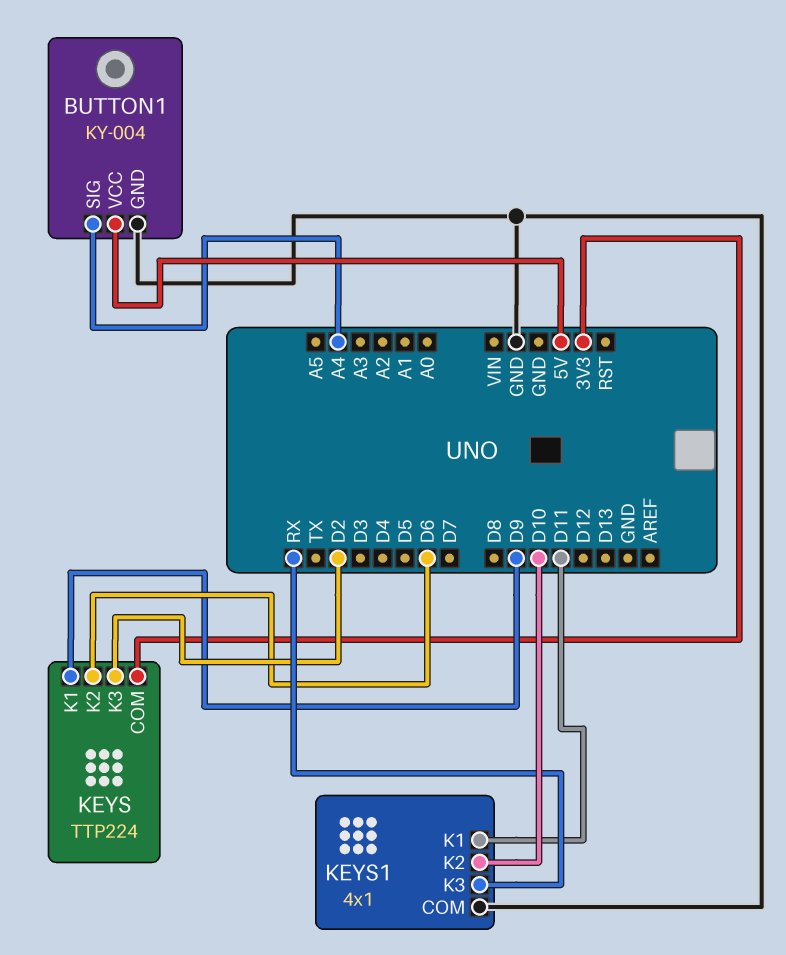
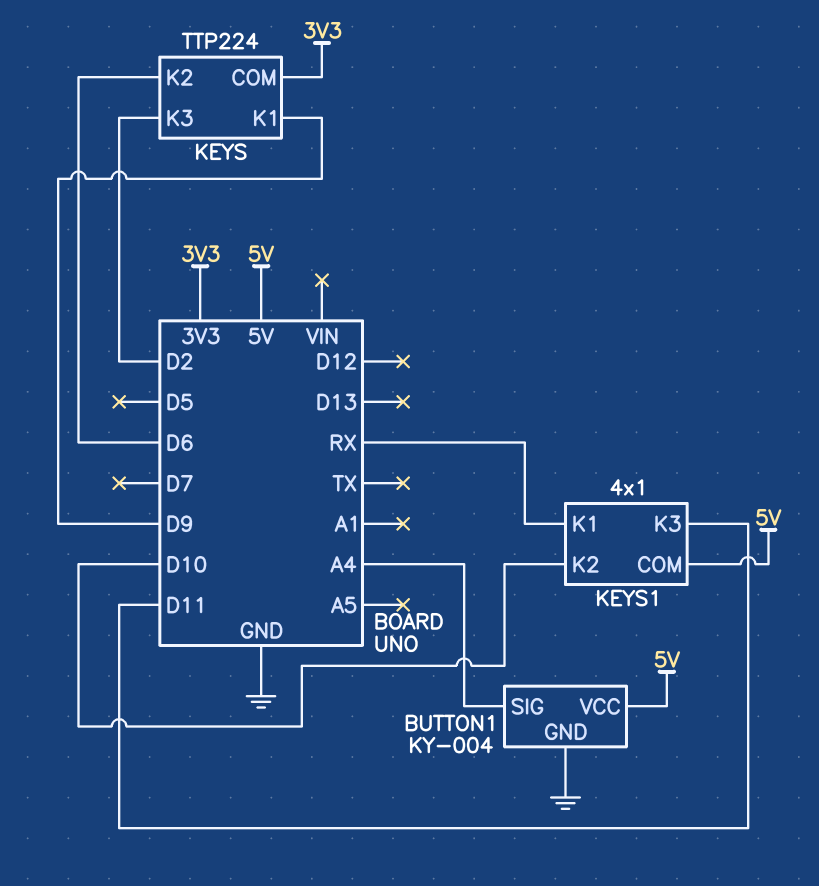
KEYS1 pin COM: GND -> 5V
KEYS1 pin K1: D11 -> RX
KEYS1 pin K3: RX -> D11

